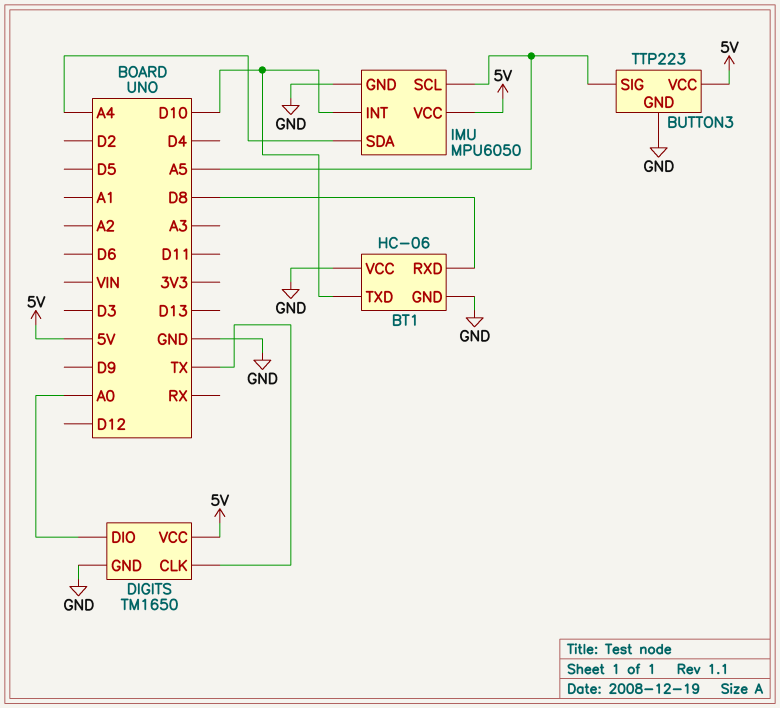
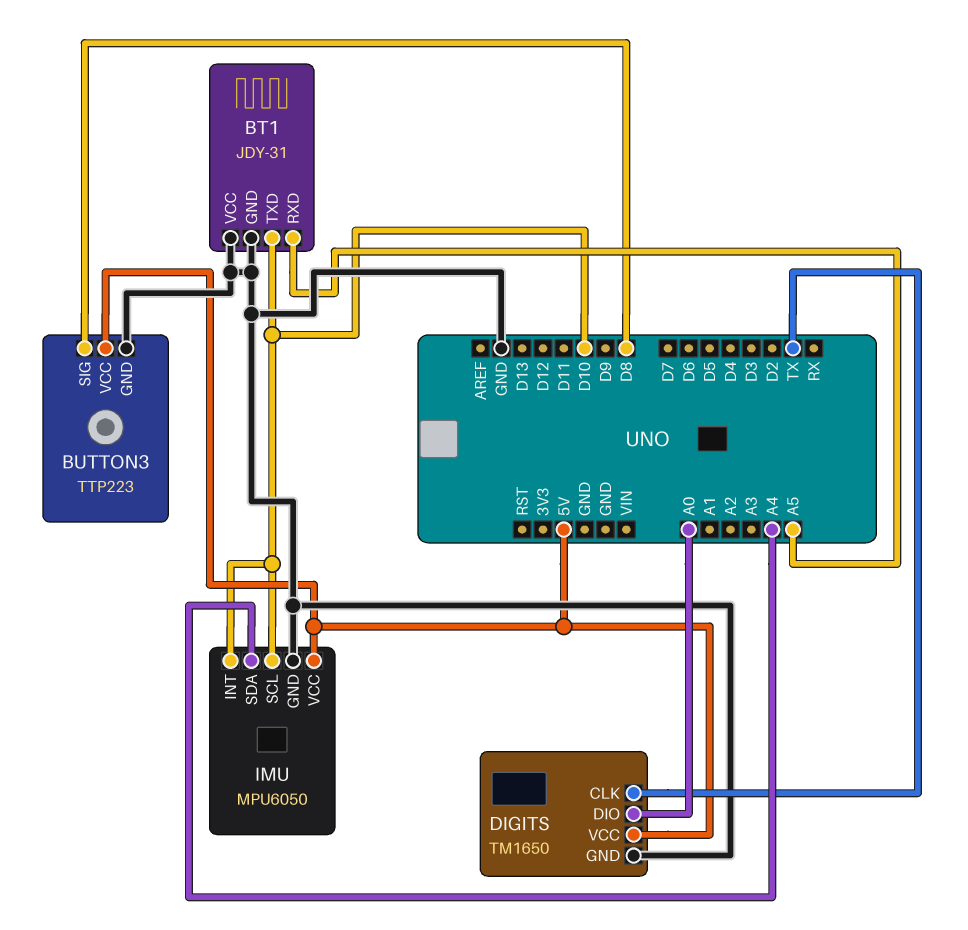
BT1: HC-06 -> JDY-31
BT1 pin RXD: D8 -> A5
BUTTON3 pin SIG: A5 -> D8
IMU pin SCL: A5 -> D10

